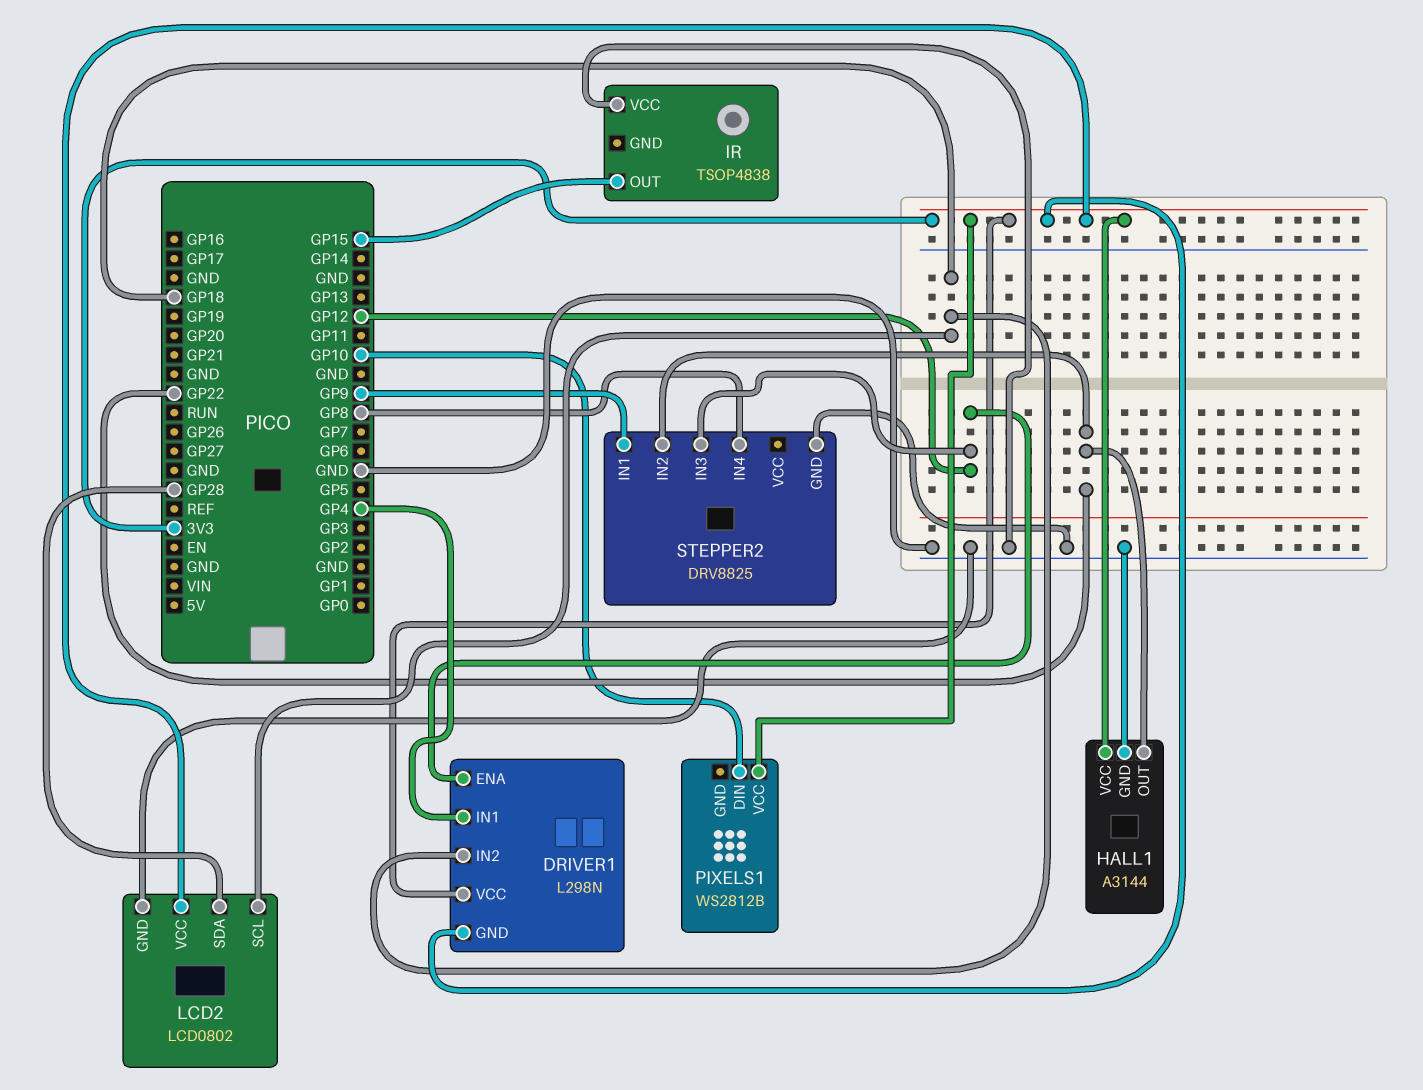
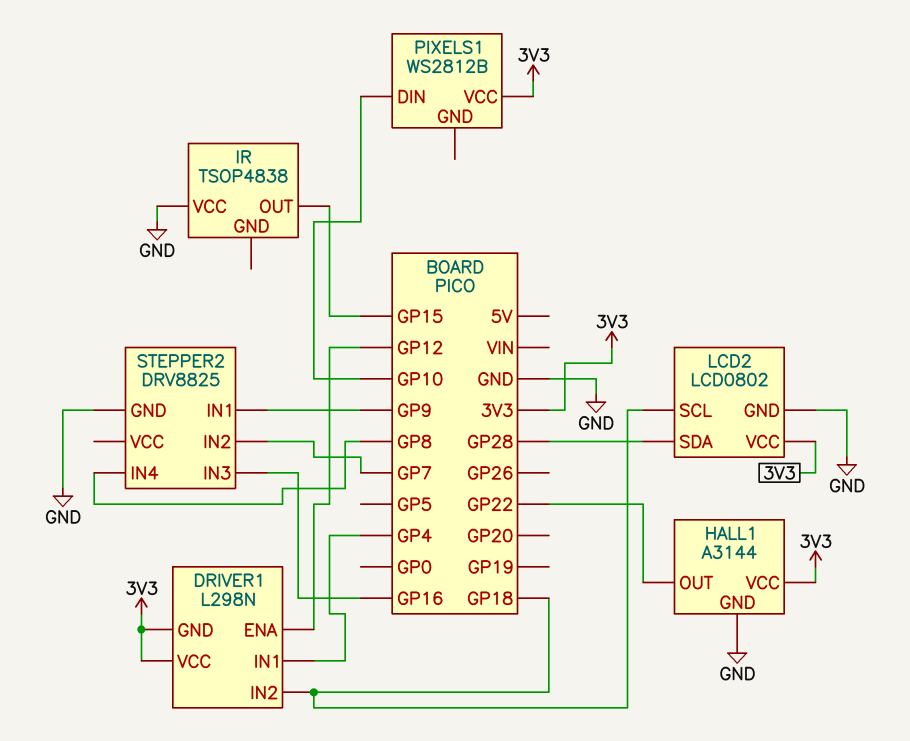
STEPPER2 pin IN2: GP22 -> GP7
STEPPER2 pin IN3: GP12 -> GP16

